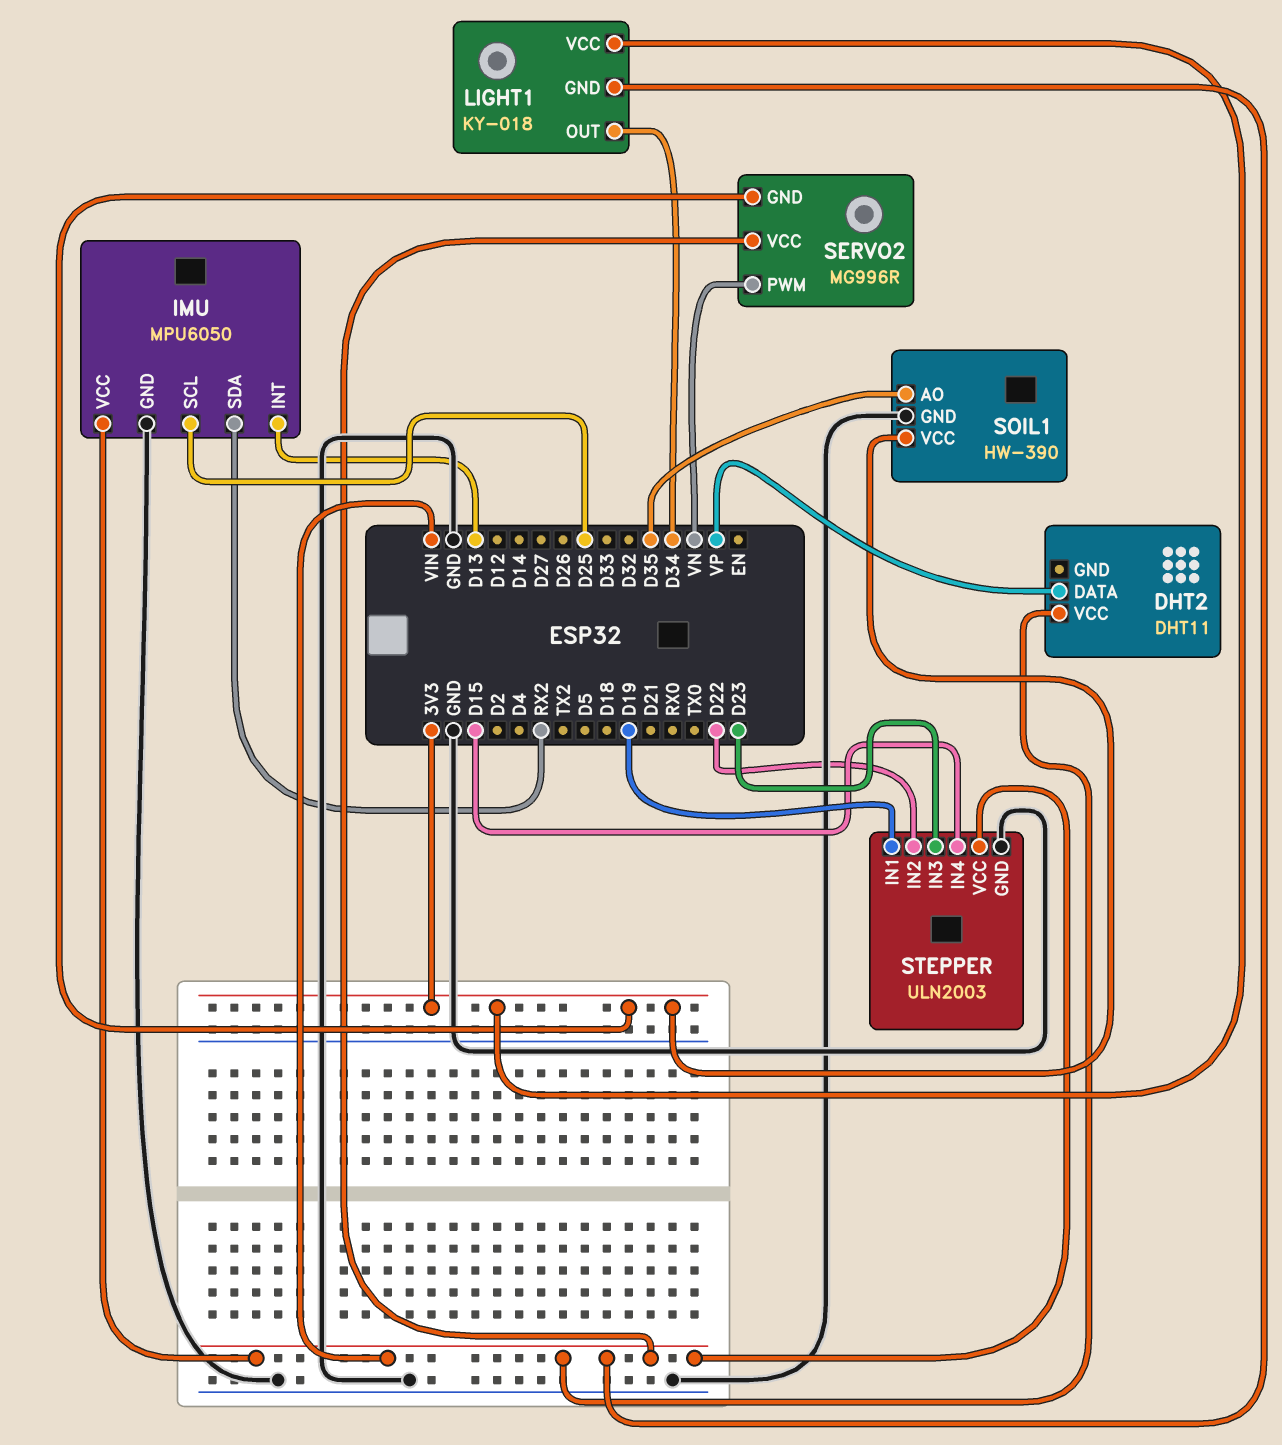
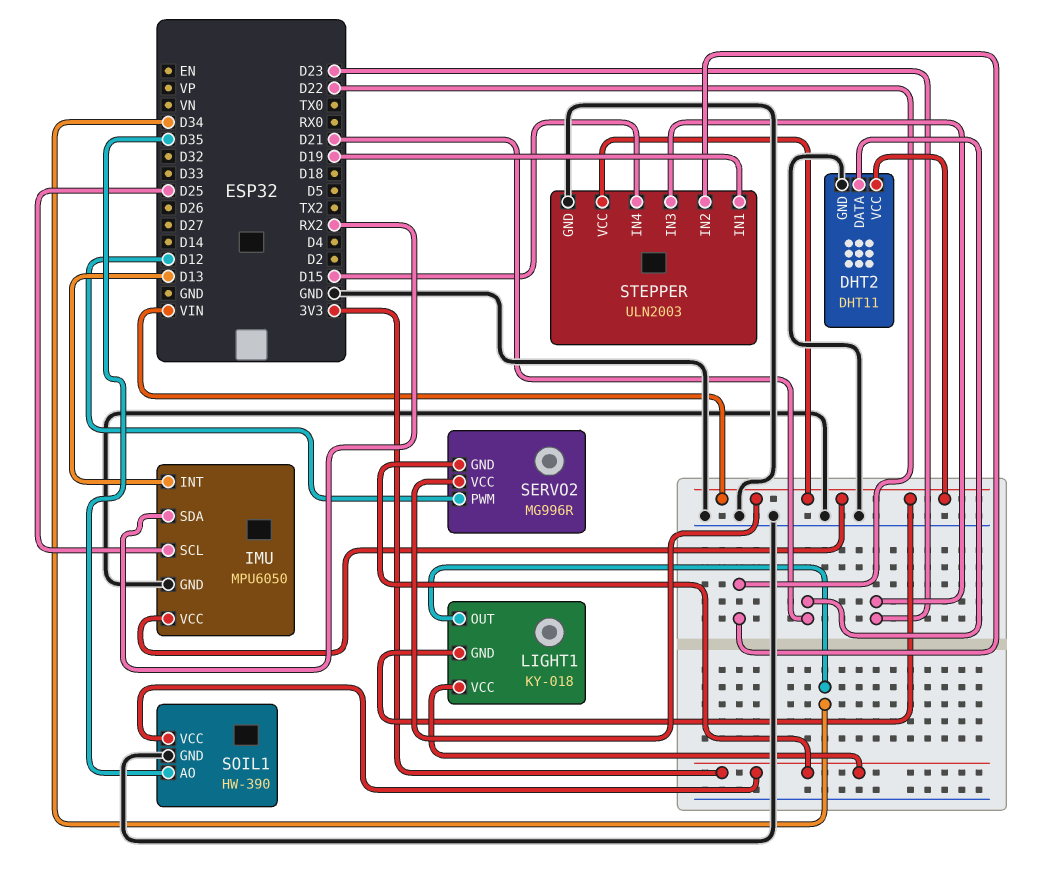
DHT2 pin DATA: VP -> D21
DHT2 pin GND: none -> GND
SERVO2 pin PWM: VN -> D12

